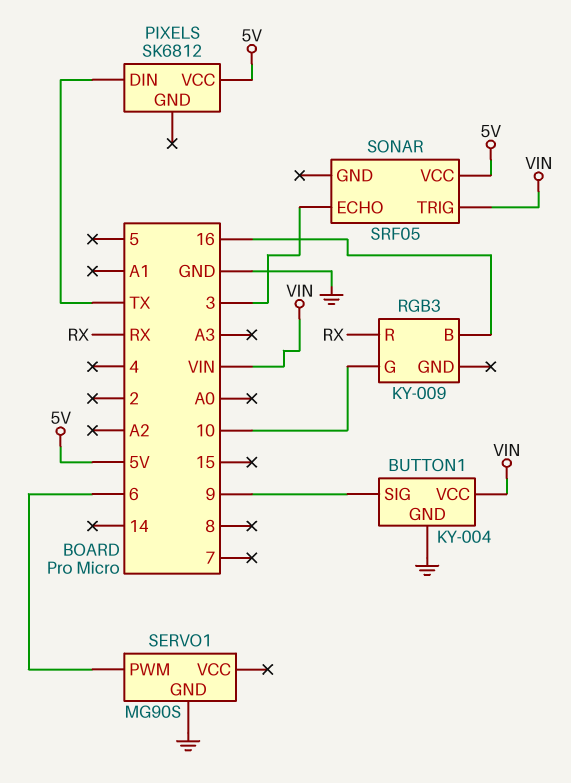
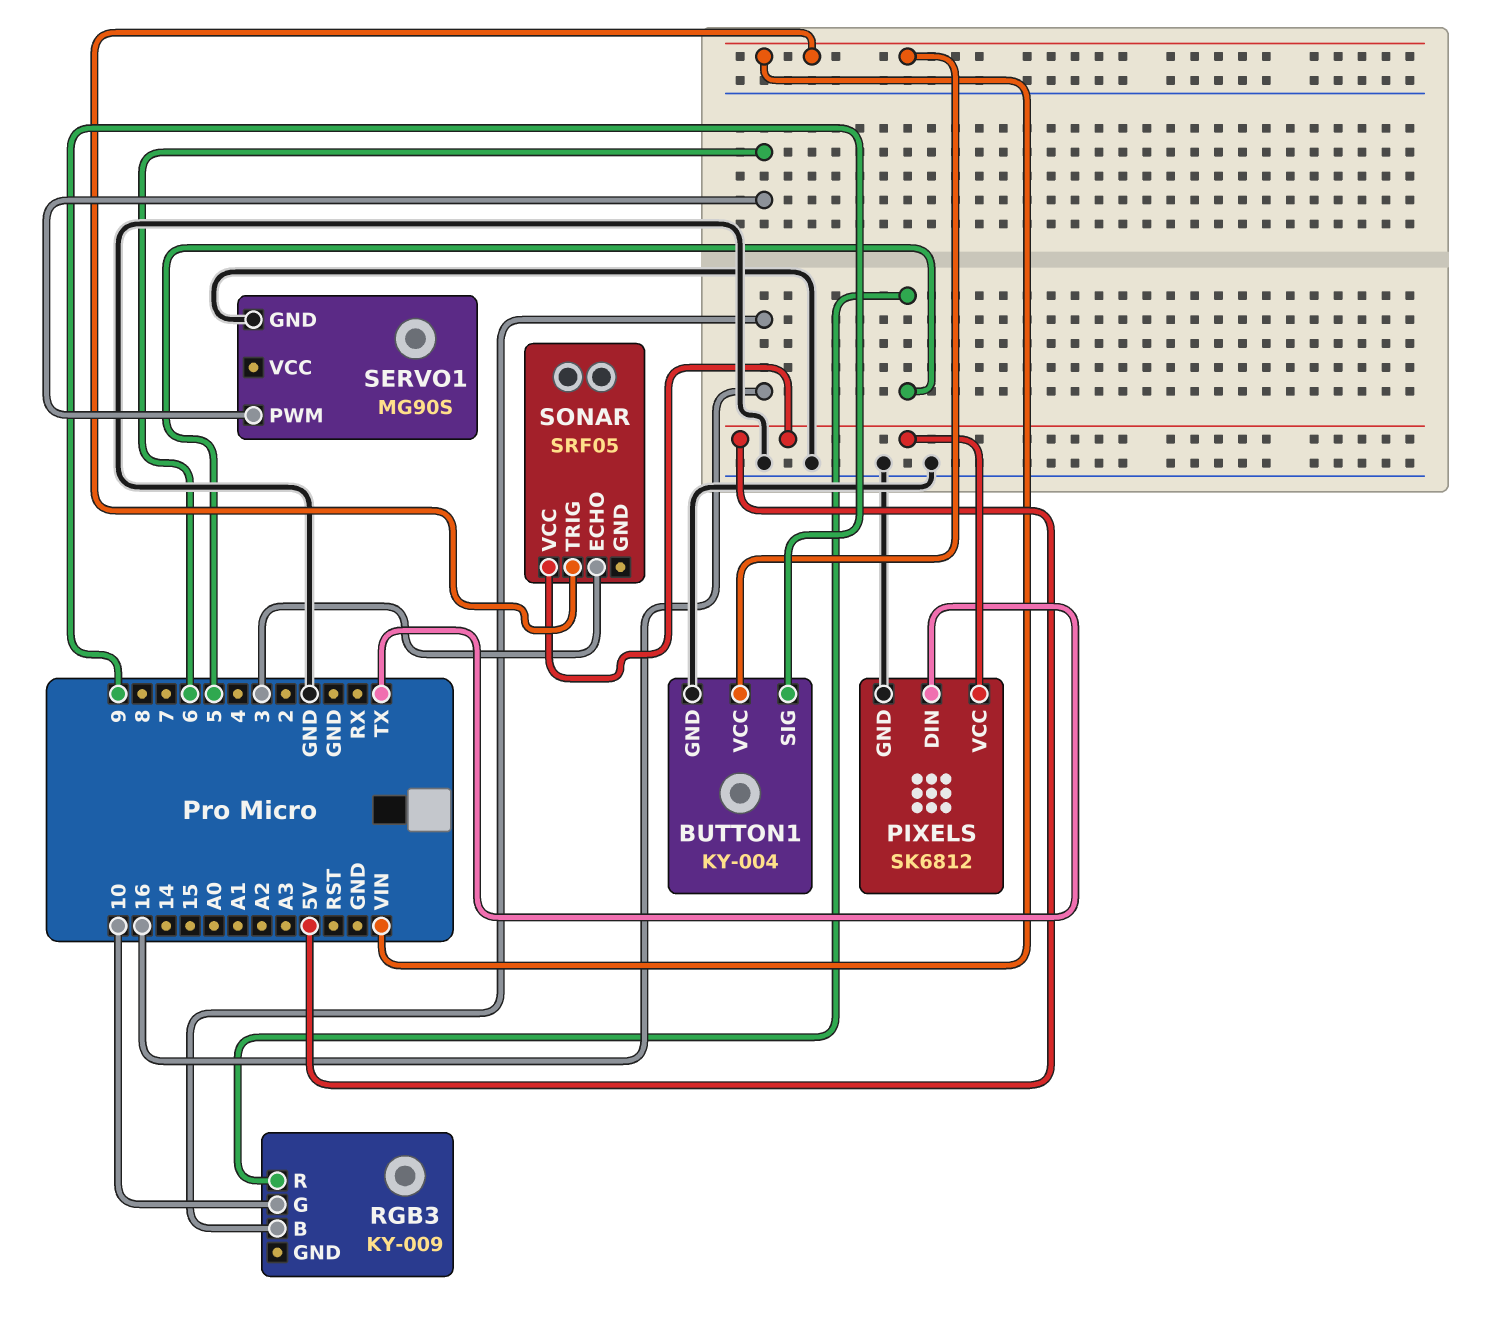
PIXELS pin GND: none -> GND
RGB3 pin R: RX -> 5

